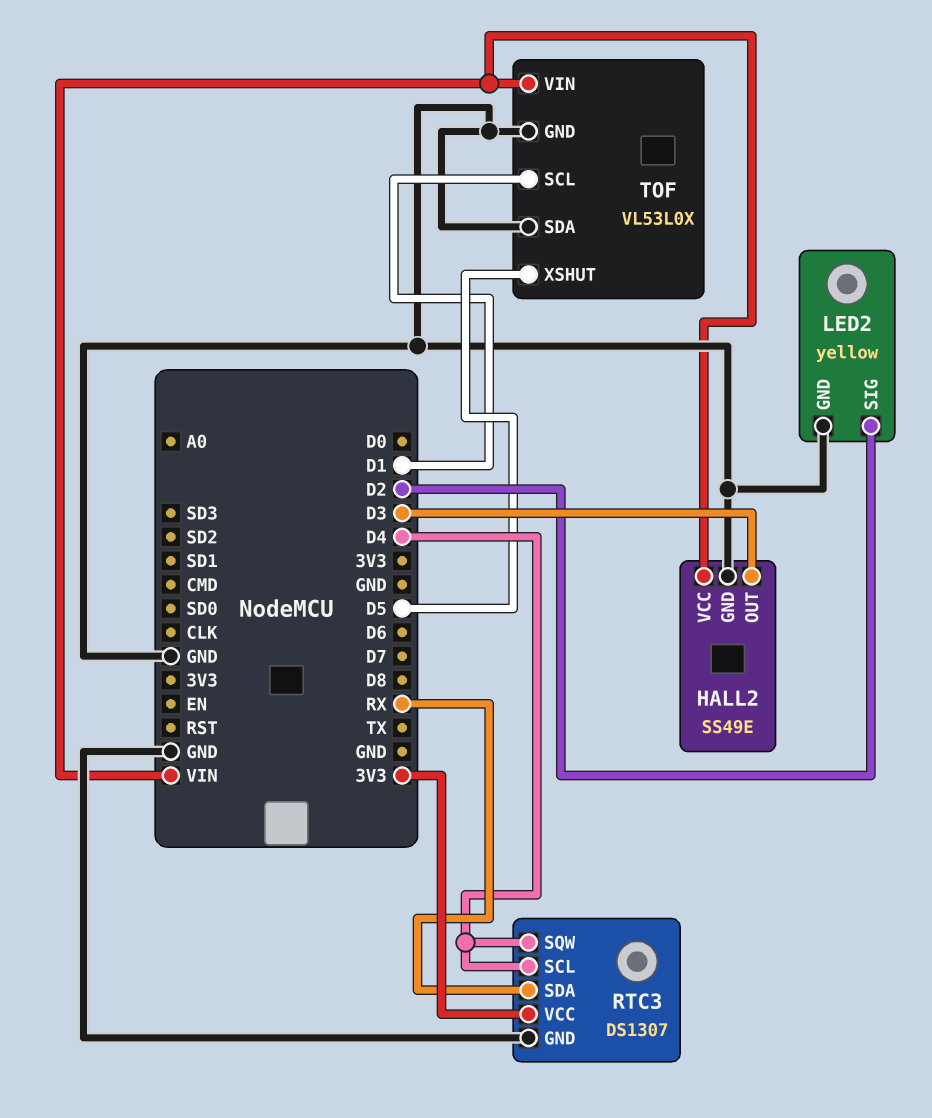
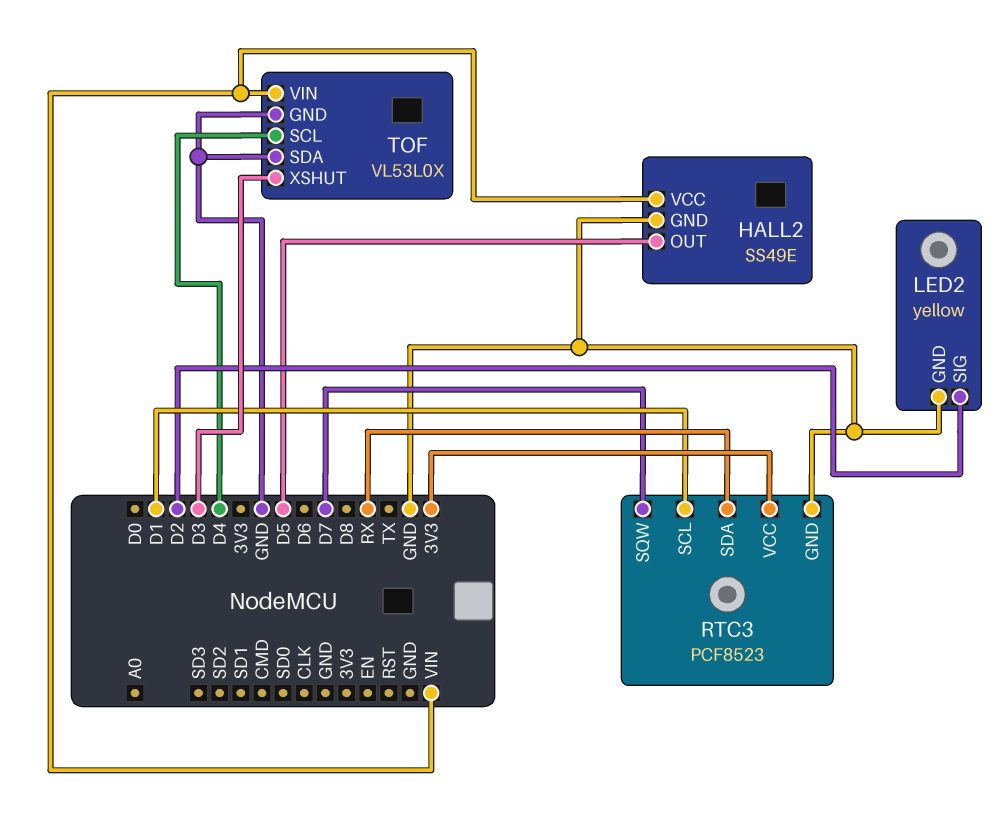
HALL2 pin OUT: D3 -> D5
RTC3: DS1307 -> PCF8523
RTC3 pin SCL: D4 -> D1
RTC3 pin SQW: D4 -> D7
TOF pin SCL: D1 -> D4
TOF pin XSHUT: D5 -> D3

